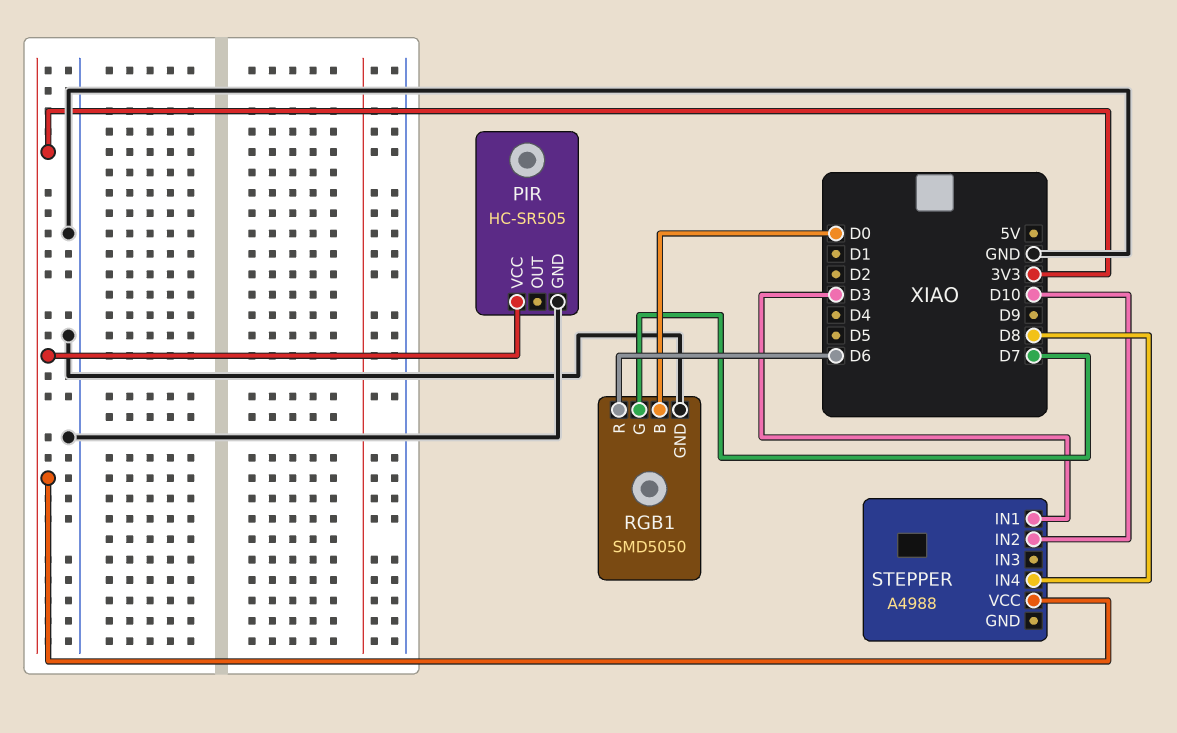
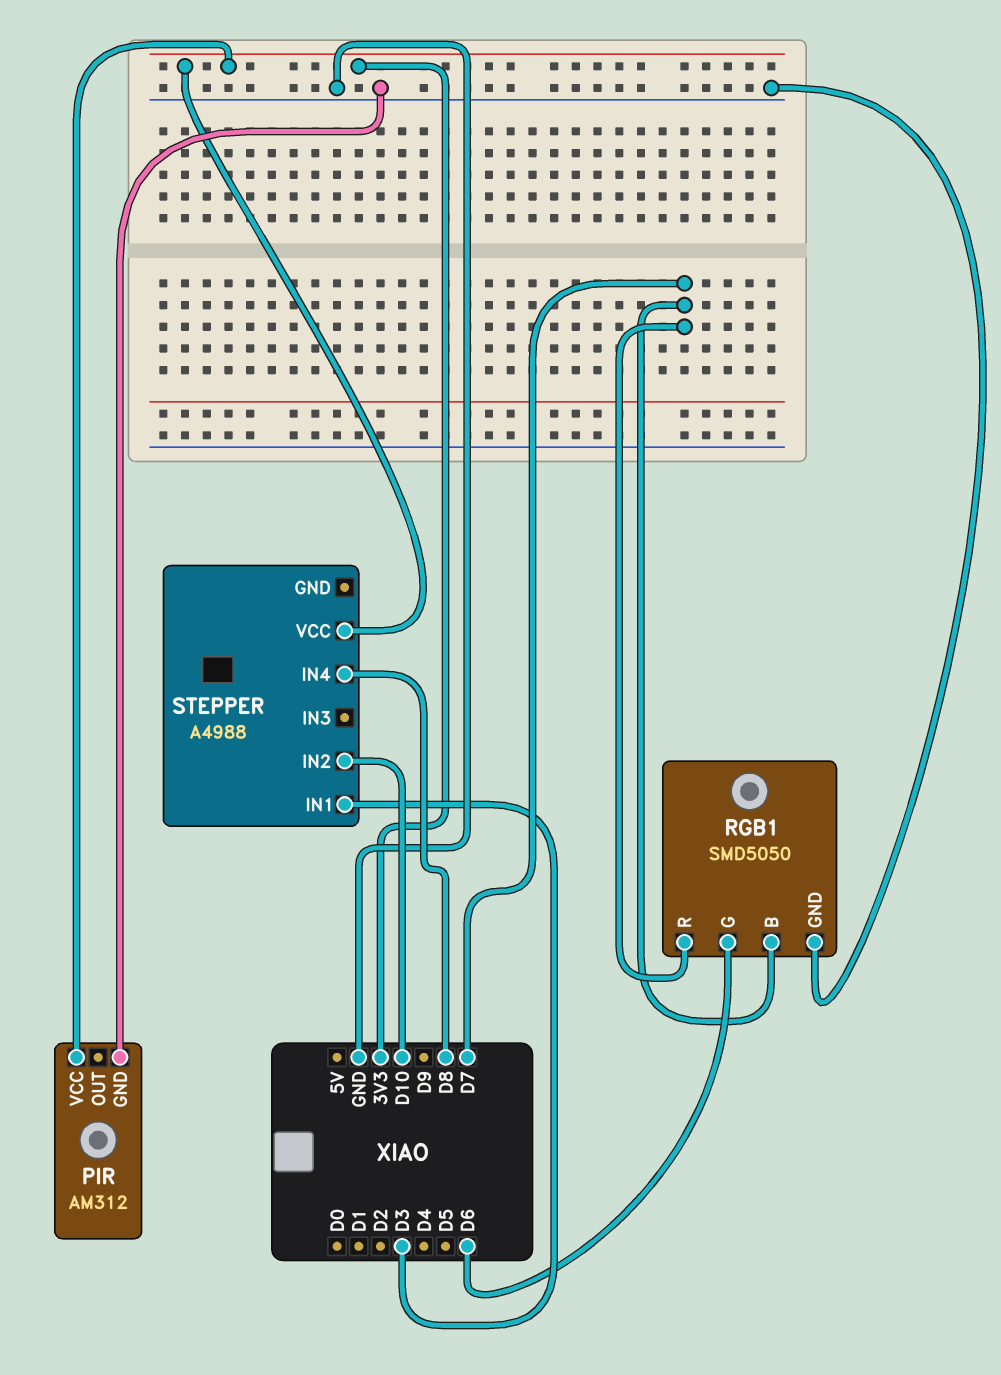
PIR: HC-SR505 -> AM312
RGB1 pin B: D0 -> D7
RGB1 pin G: D7 -> D6
RGB1 pin R: D6 -> D7

